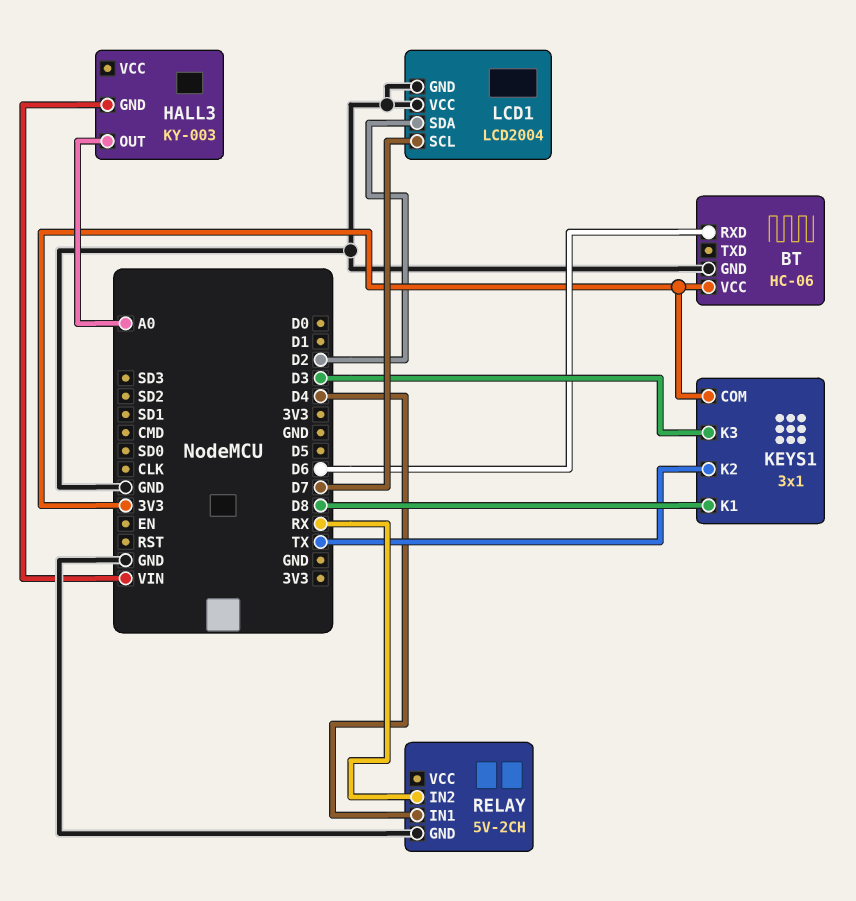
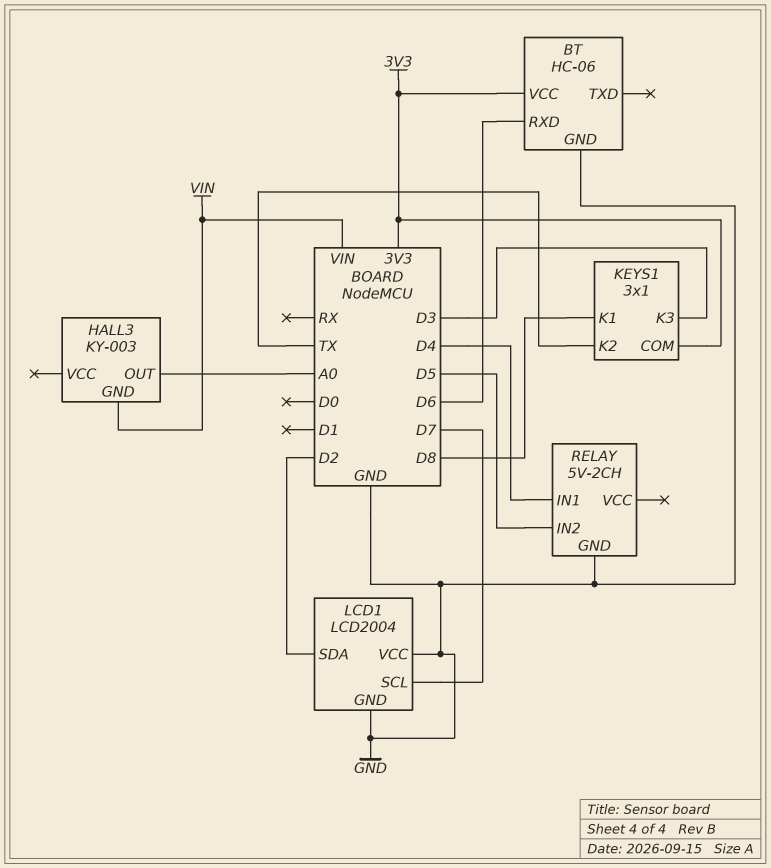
RELAY pin IN2: RX -> D5

